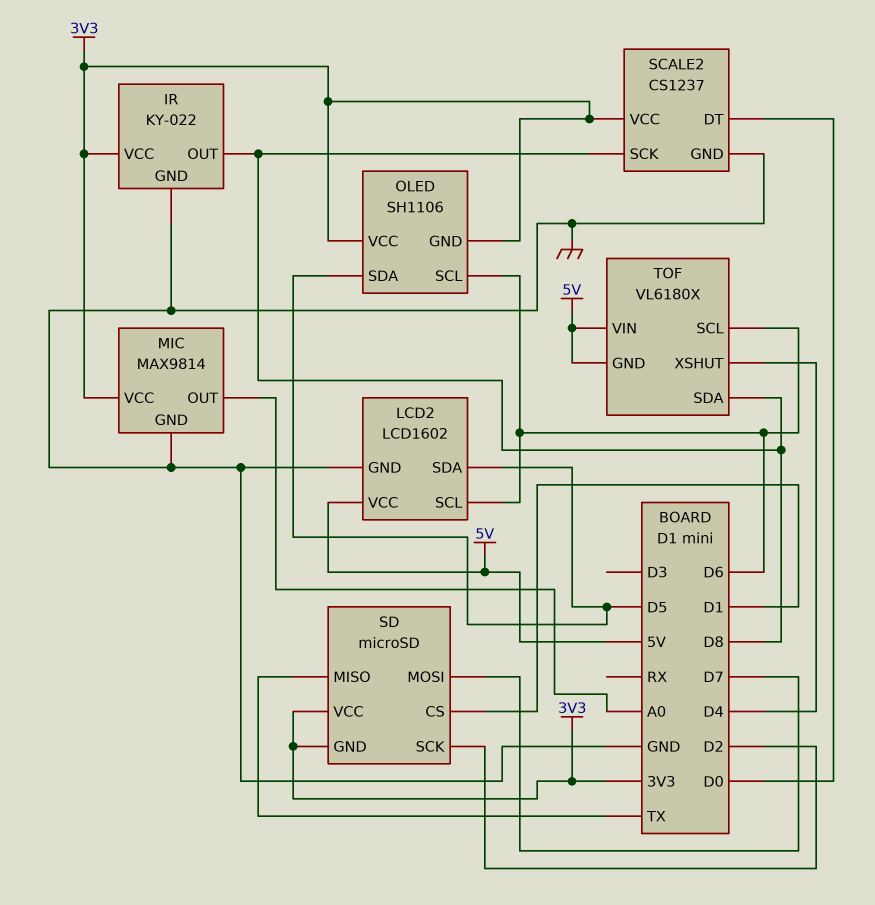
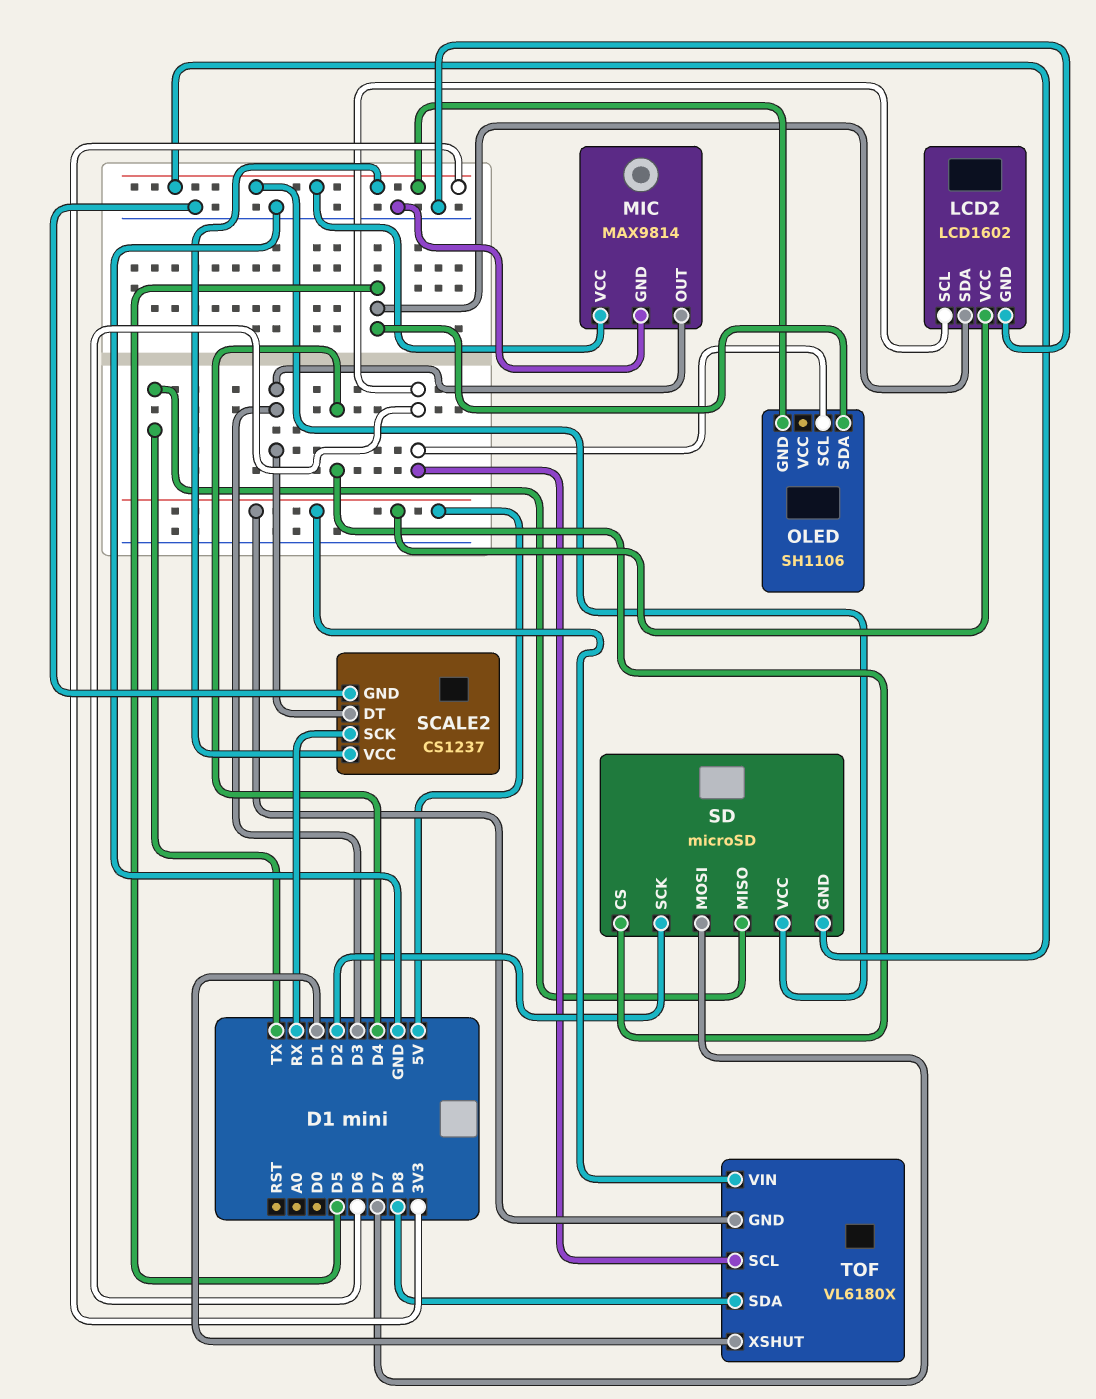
IR: KY-022 -> none
IR pin GND: GND -> none
IR pin OUT: D8 -> none
IR pin VCC: 3V3 -> none
MIC pin OUT: A0 -> D3
OLED pin VCC: 3V3 -> none
SCALE2 pin DT: D0 -> D3
SCALE2 pin SCK: D8 -> RX
SD pin CS: D1 -> D4
TOF pin XSHUT: D4 -> D1

